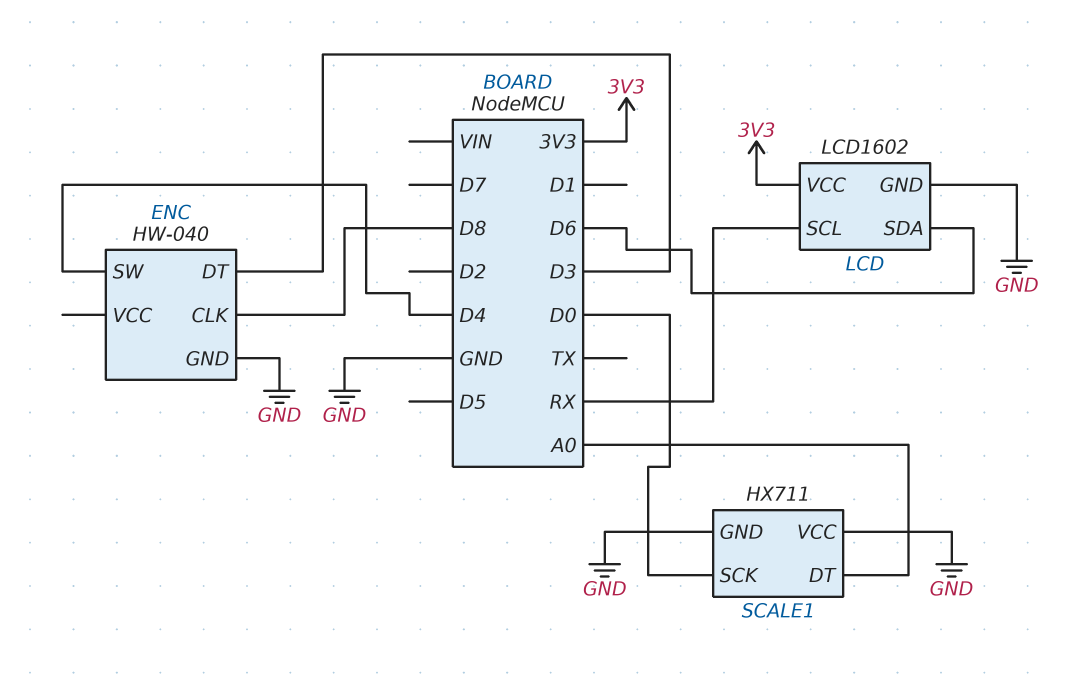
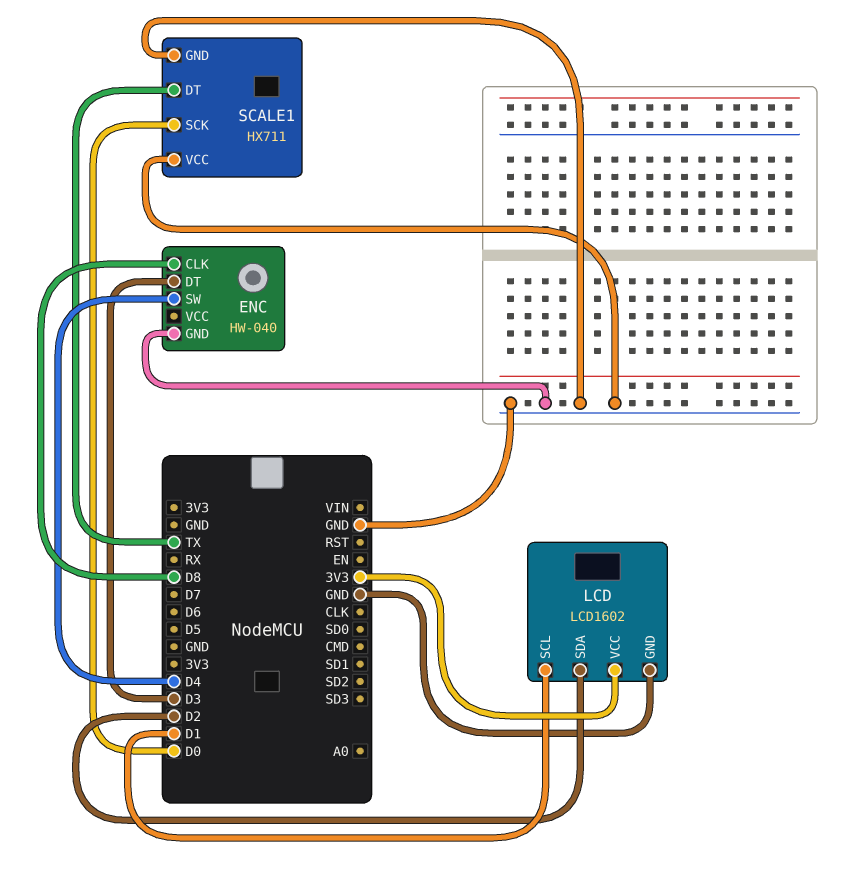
LCD pin SCL: RX -> D1
LCD pin SDA: D6 -> D2
SCALE1 pin DT: A0 -> TX

